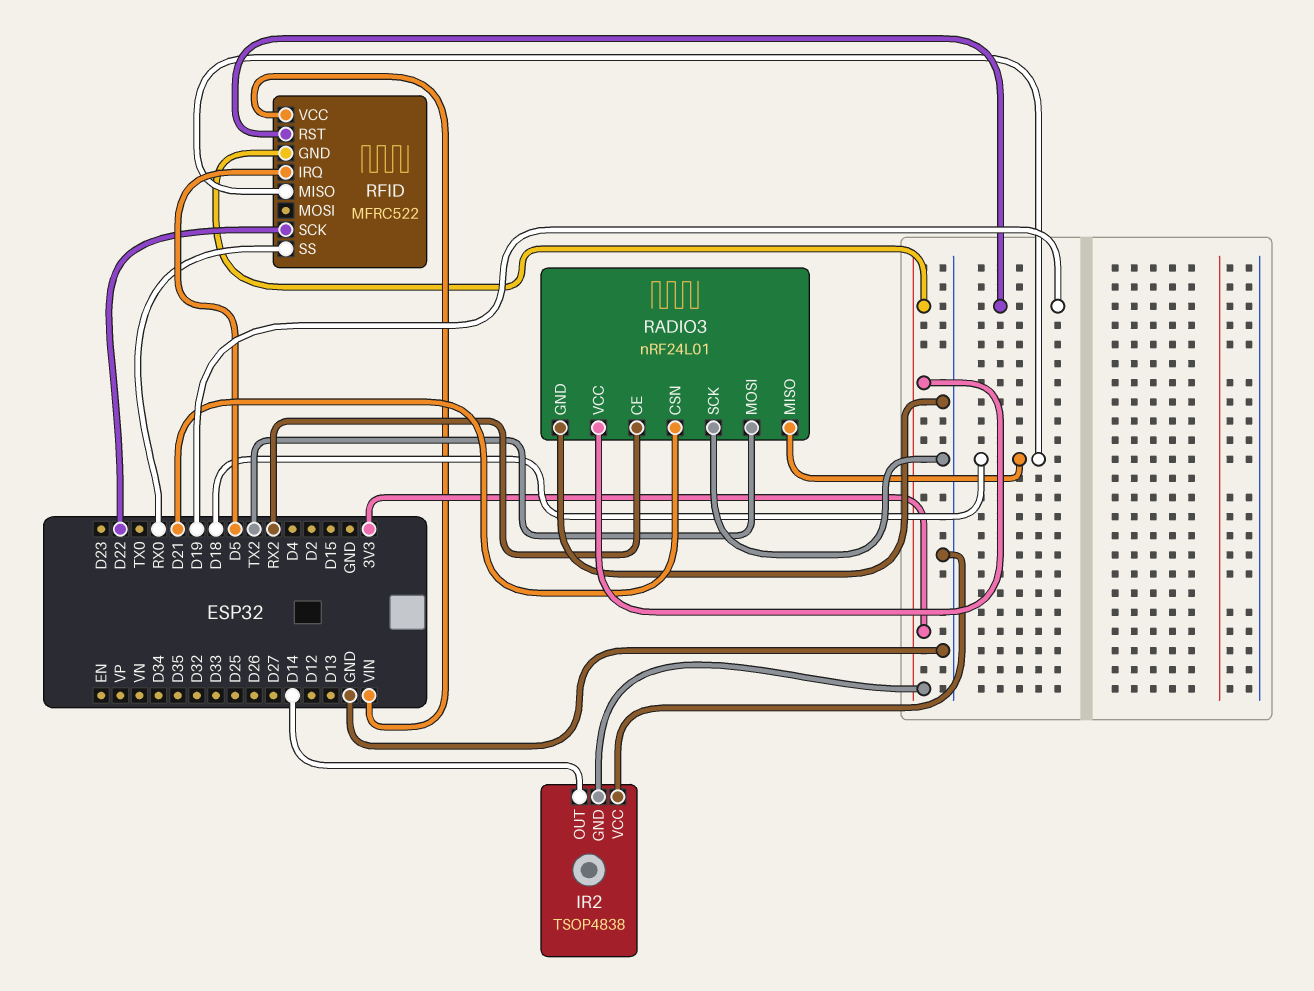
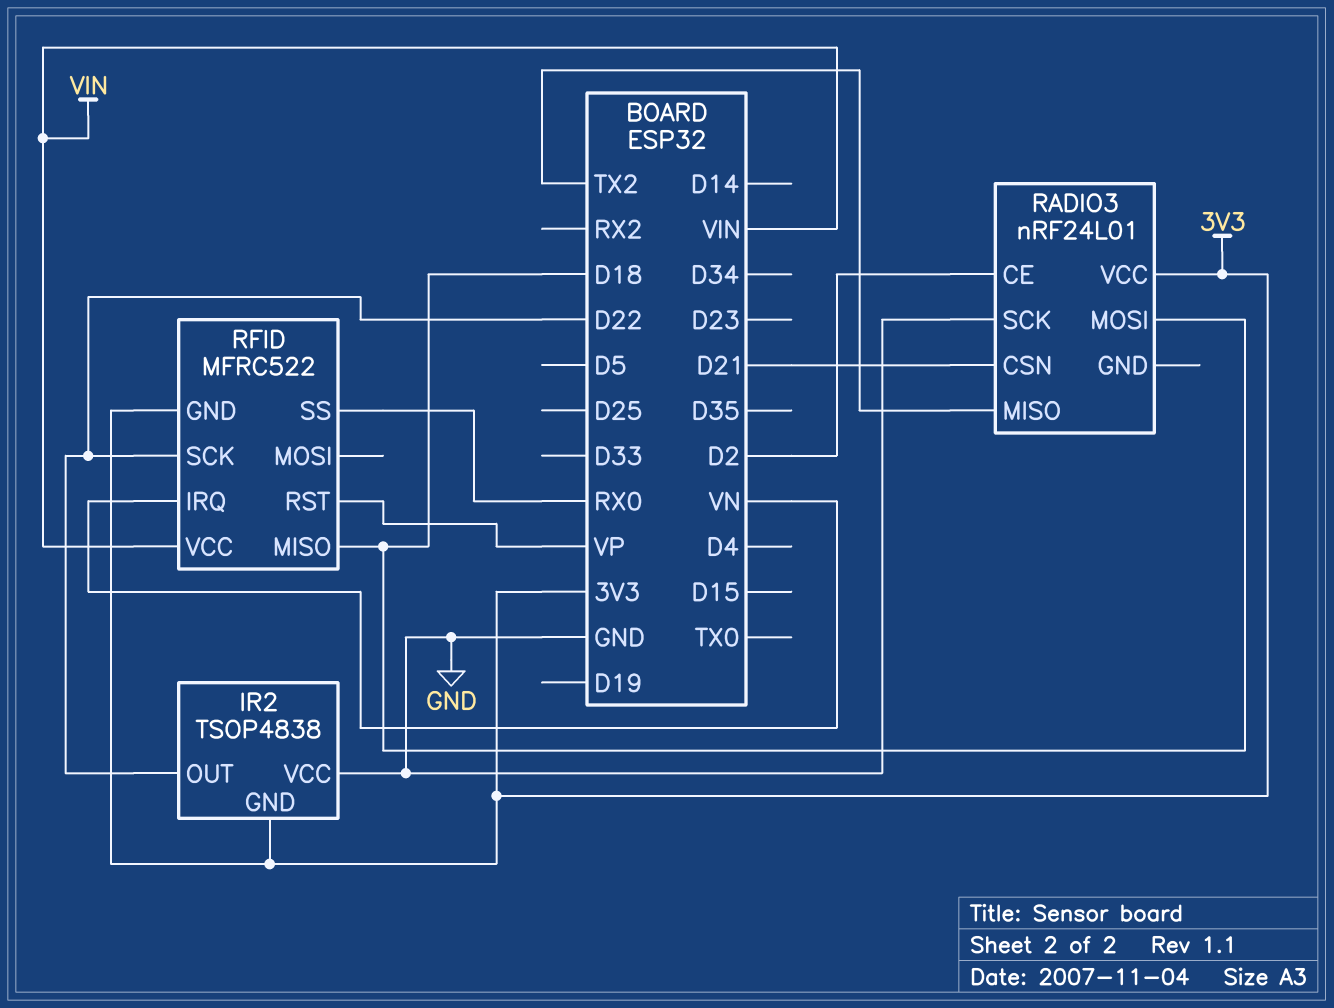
IR2 pin OUT: D14 -> D22
RADIO3 pin CE: RX2 -> D2
RADIO3 pin GND: GND -> none
RADIO3 pin MISO: D18 -> TX2
RADIO3 pin MOSI: TX2 -> D18
RFID pin IRQ: D5 -> VN
RFID pin RST: D19 -> VP

